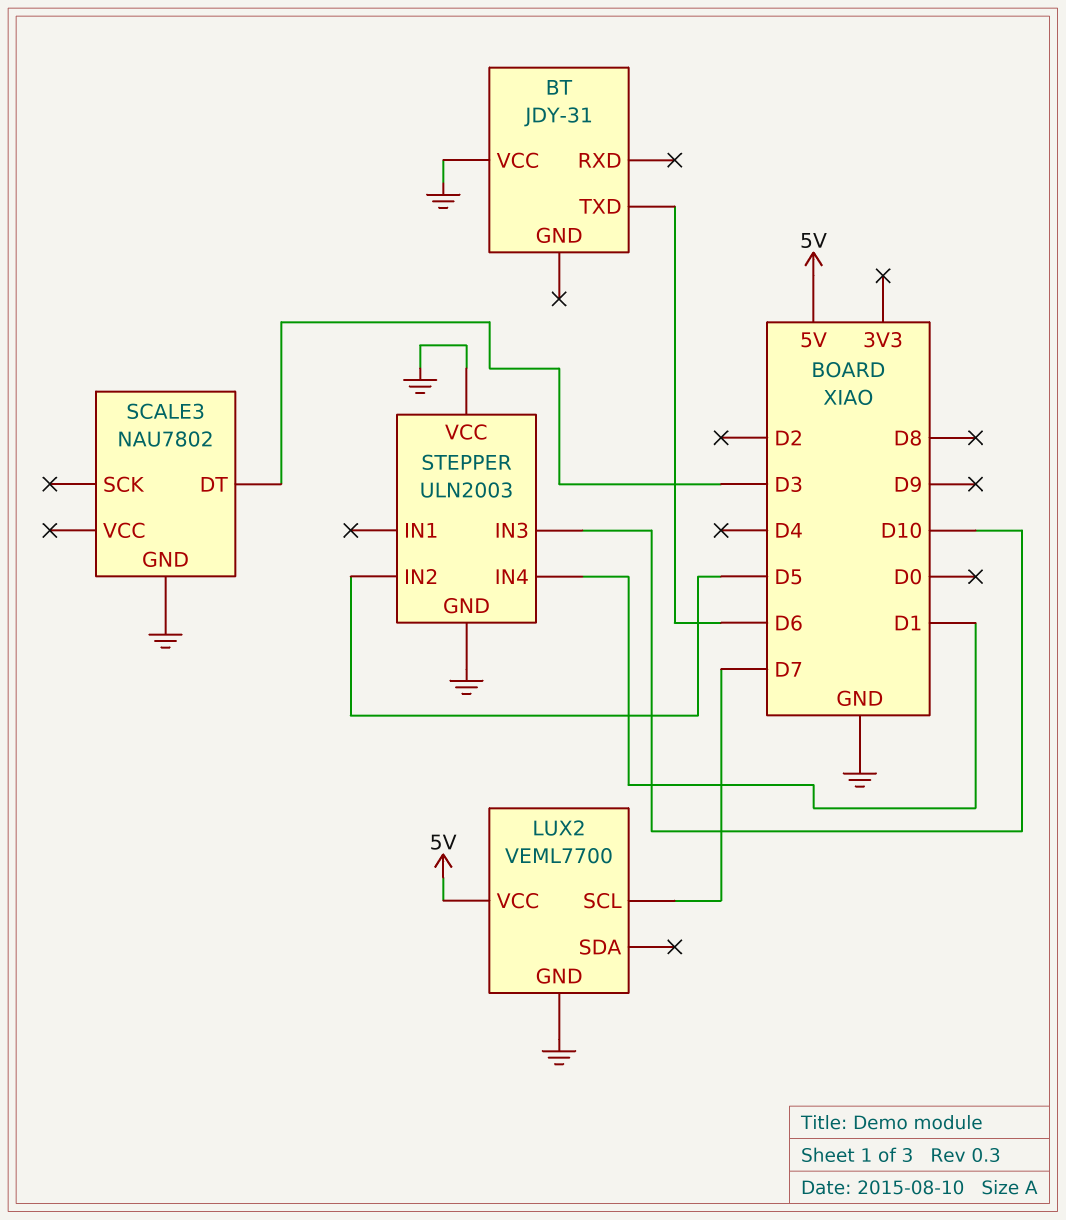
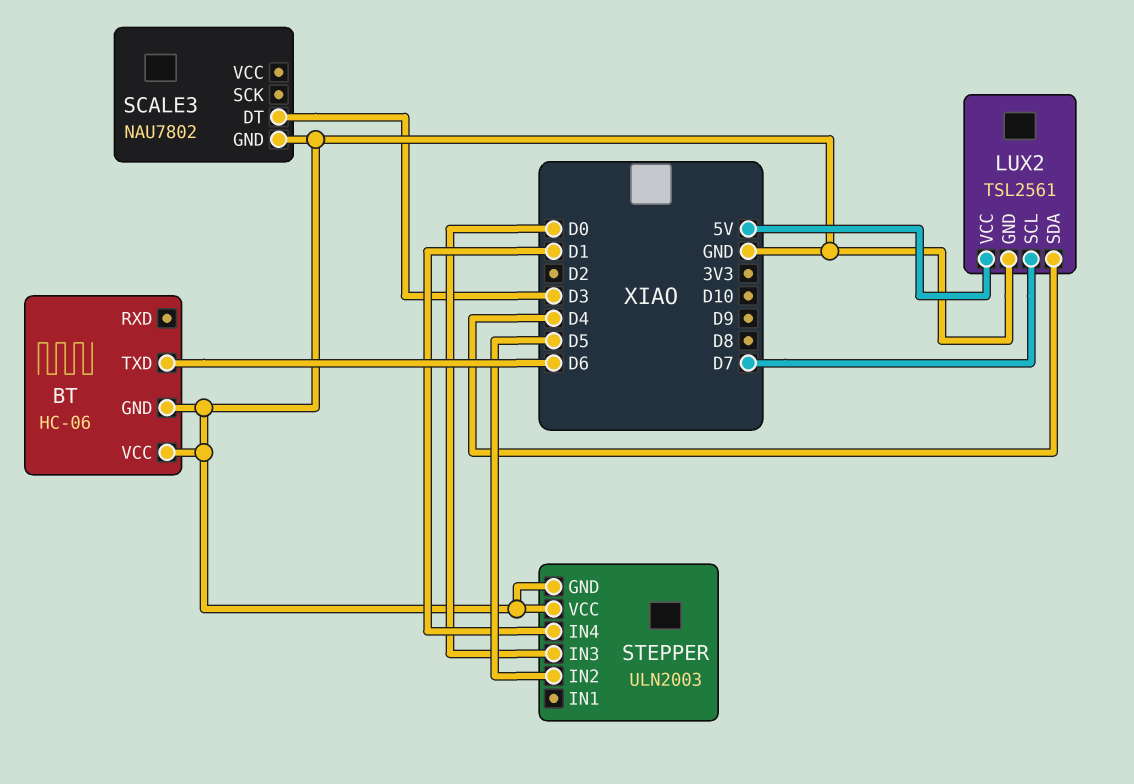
BT: JDY-31 -> HC-06
BT pin GND: none -> GND
LUX2: VEML7700 -> TSL2561
LUX2 pin SDA: none -> D4
STEPPER pin IN3: D10 -> D0

